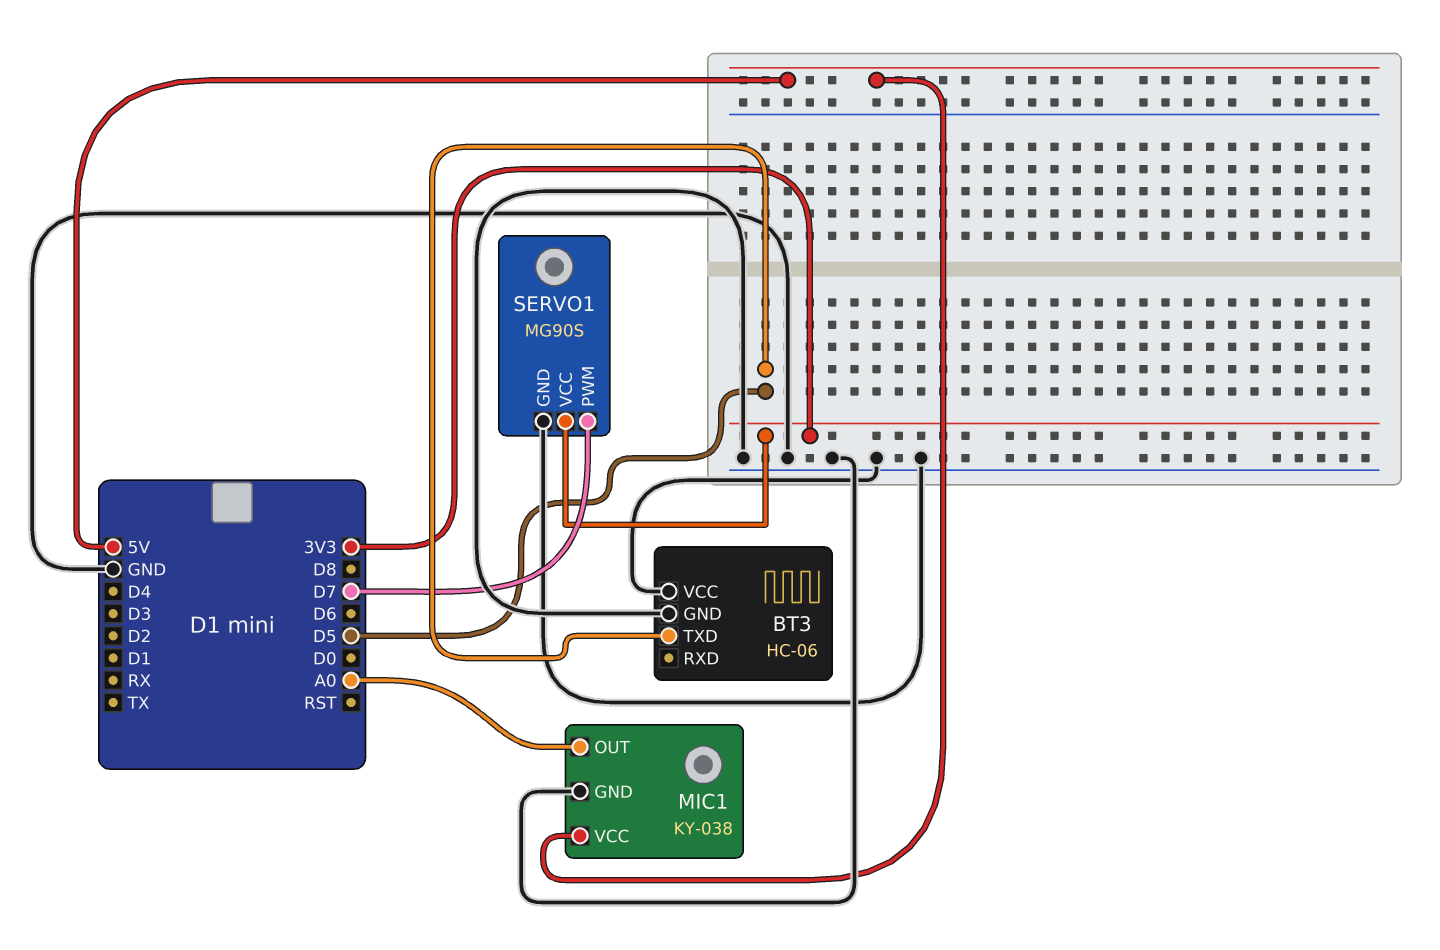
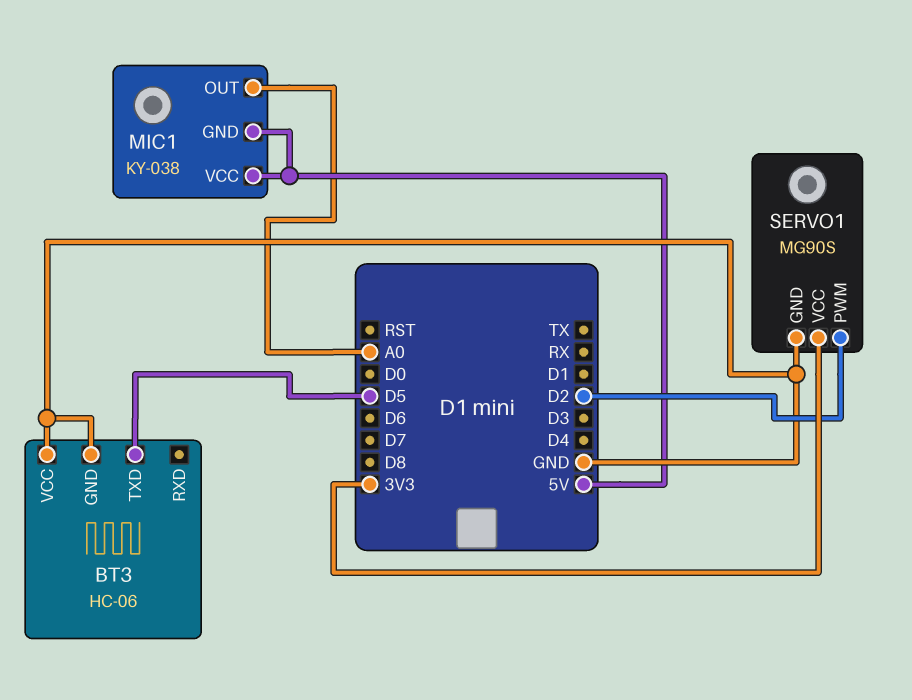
MIC1 pin GND: GND -> 5V
SERVO1 pin PWM: D7 -> D2

